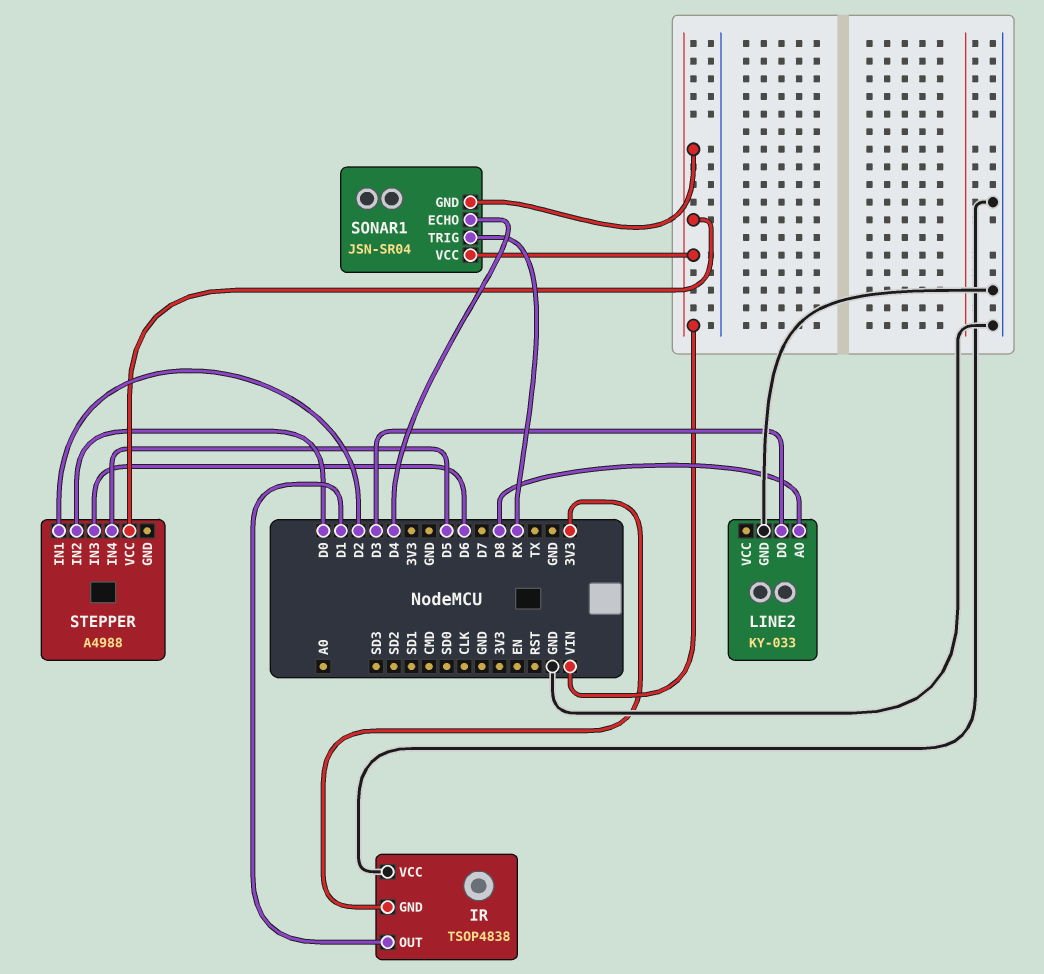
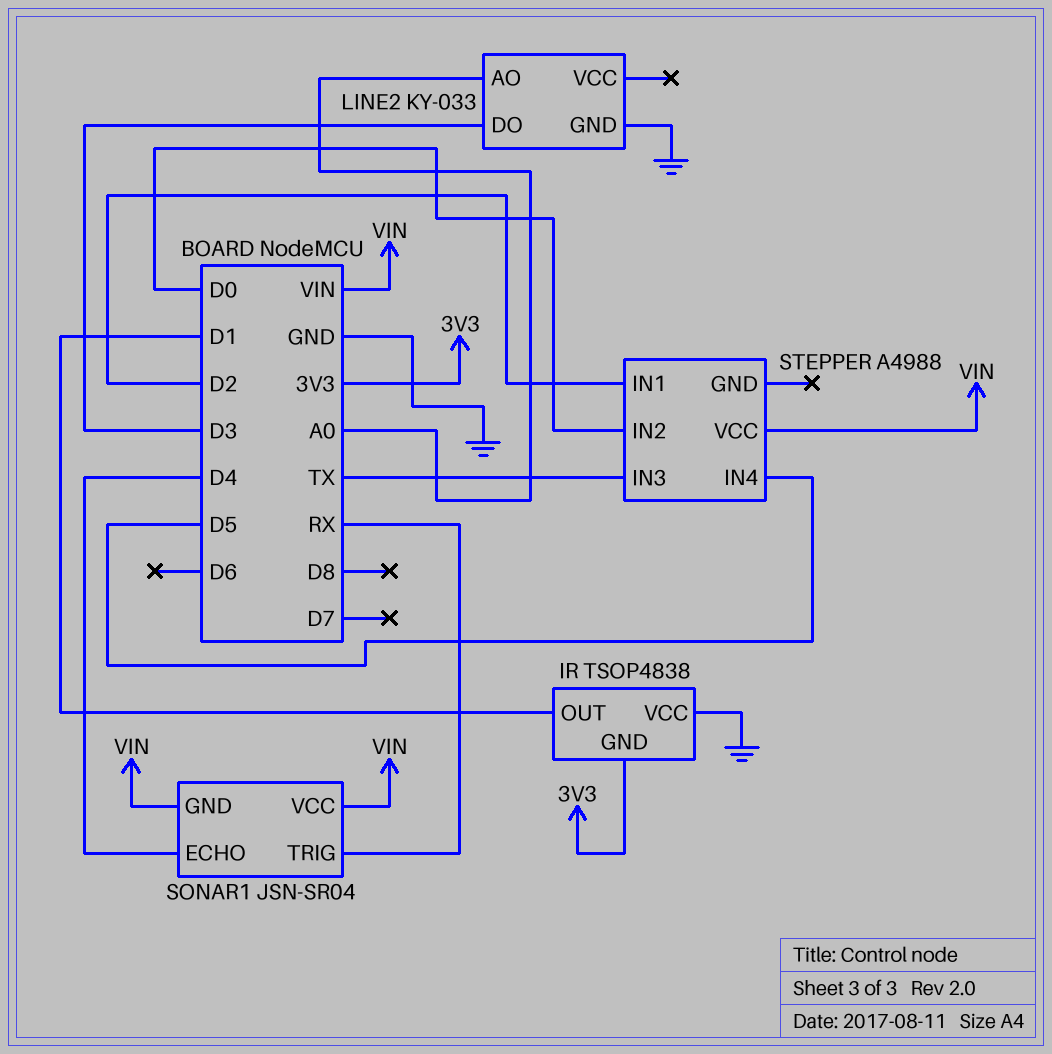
LINE2 pin AO: D8 -> A0
STEPPER pin IN3: D6 -> TX

